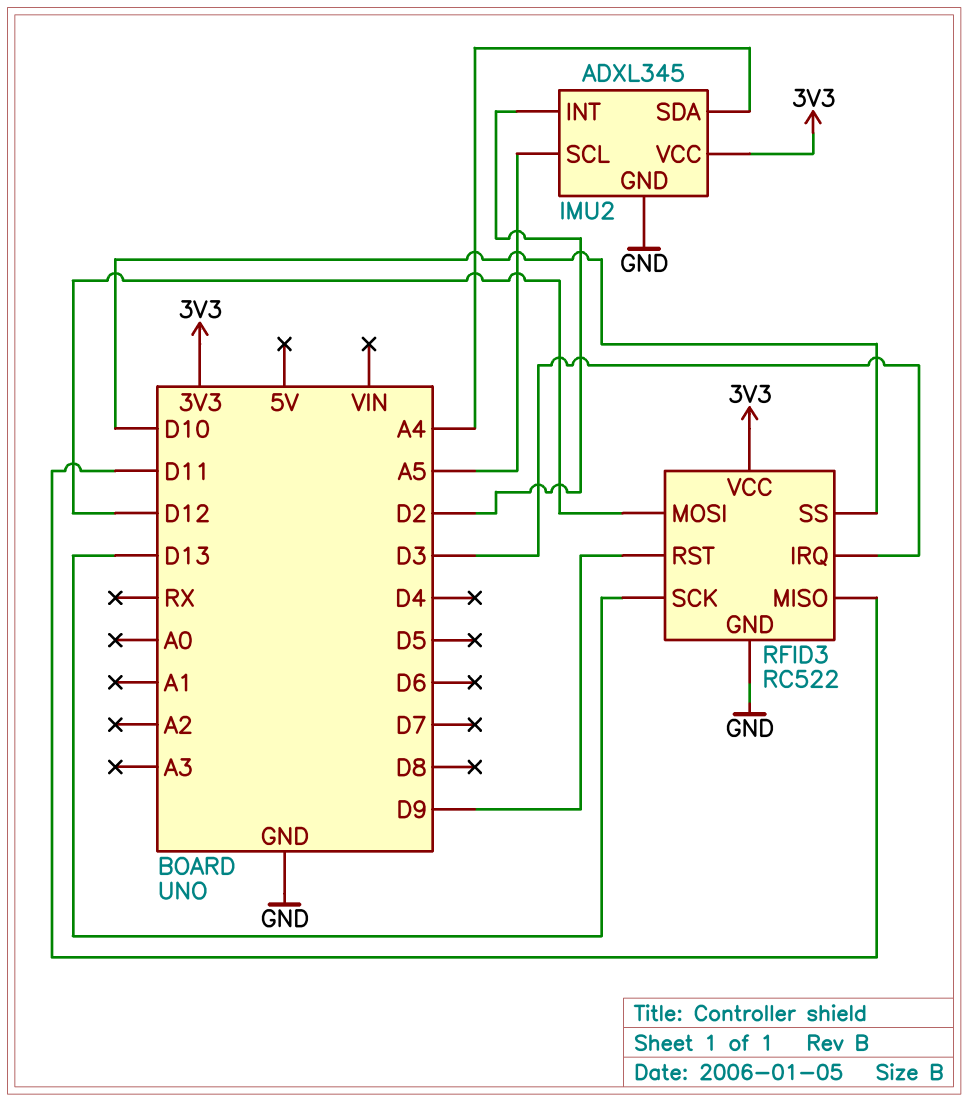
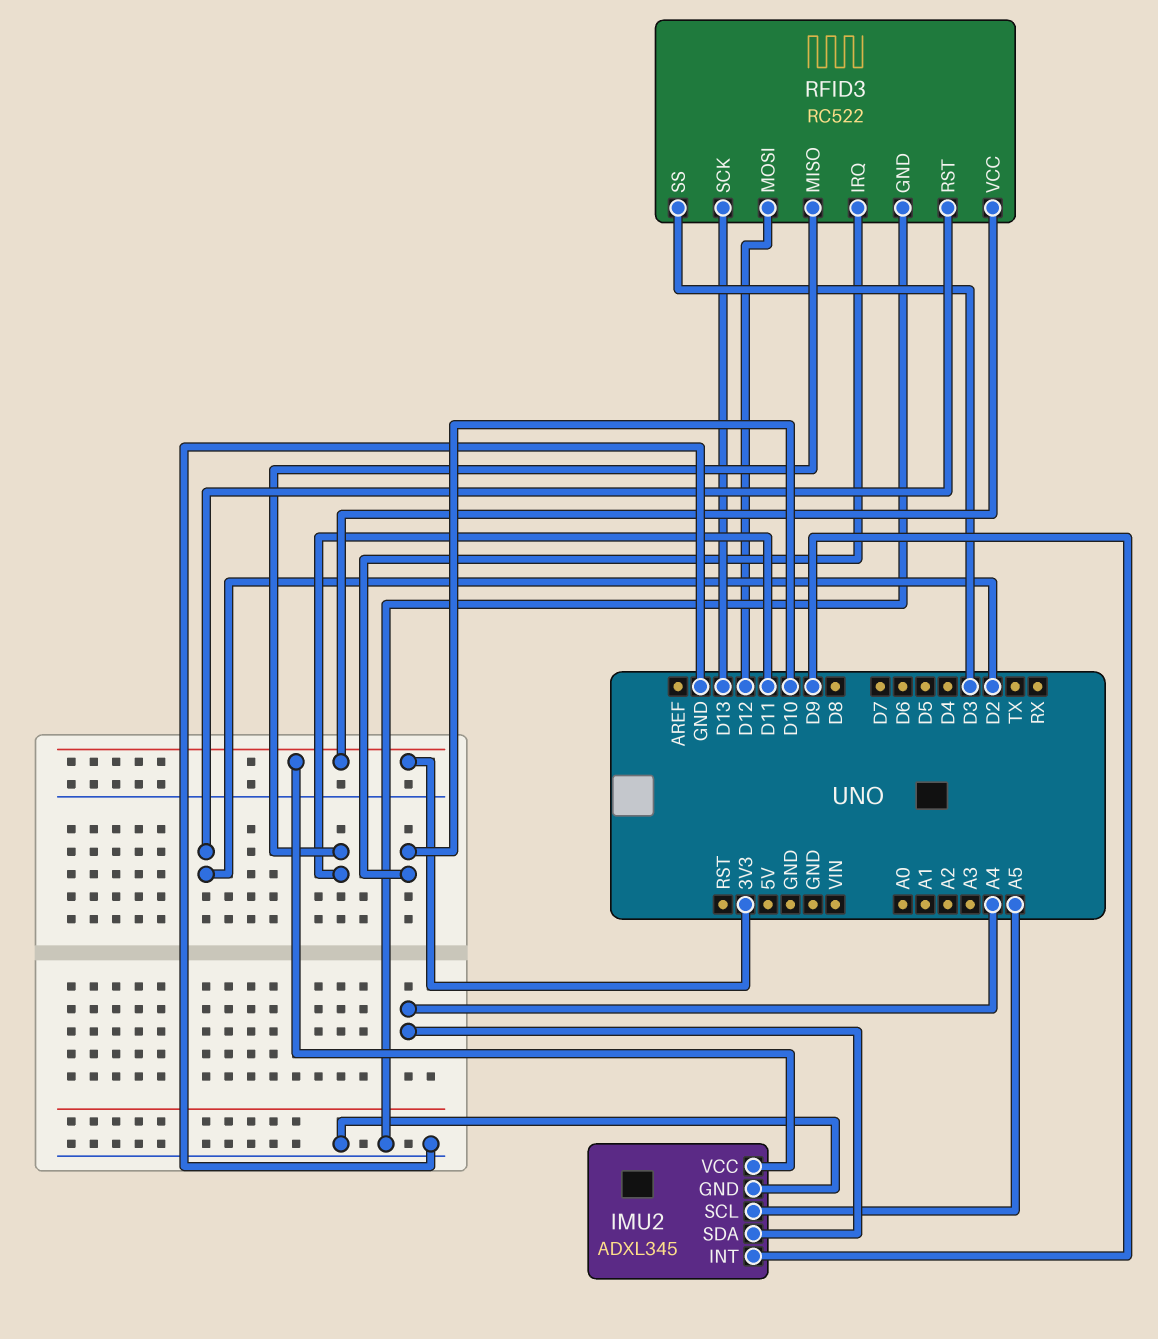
IMU2 pin INT: D2 -> D9
RFID3 pin IRQ: D3 -> D10
RFID3 pin RST: D9 -> D2
RFID3 pin SS: D10 -> D3

